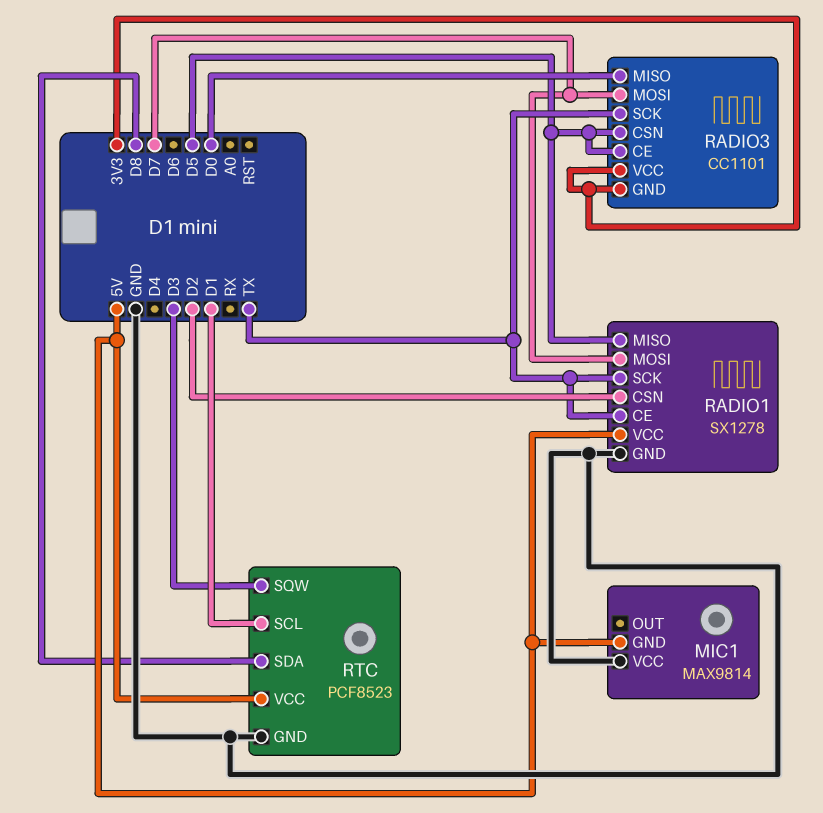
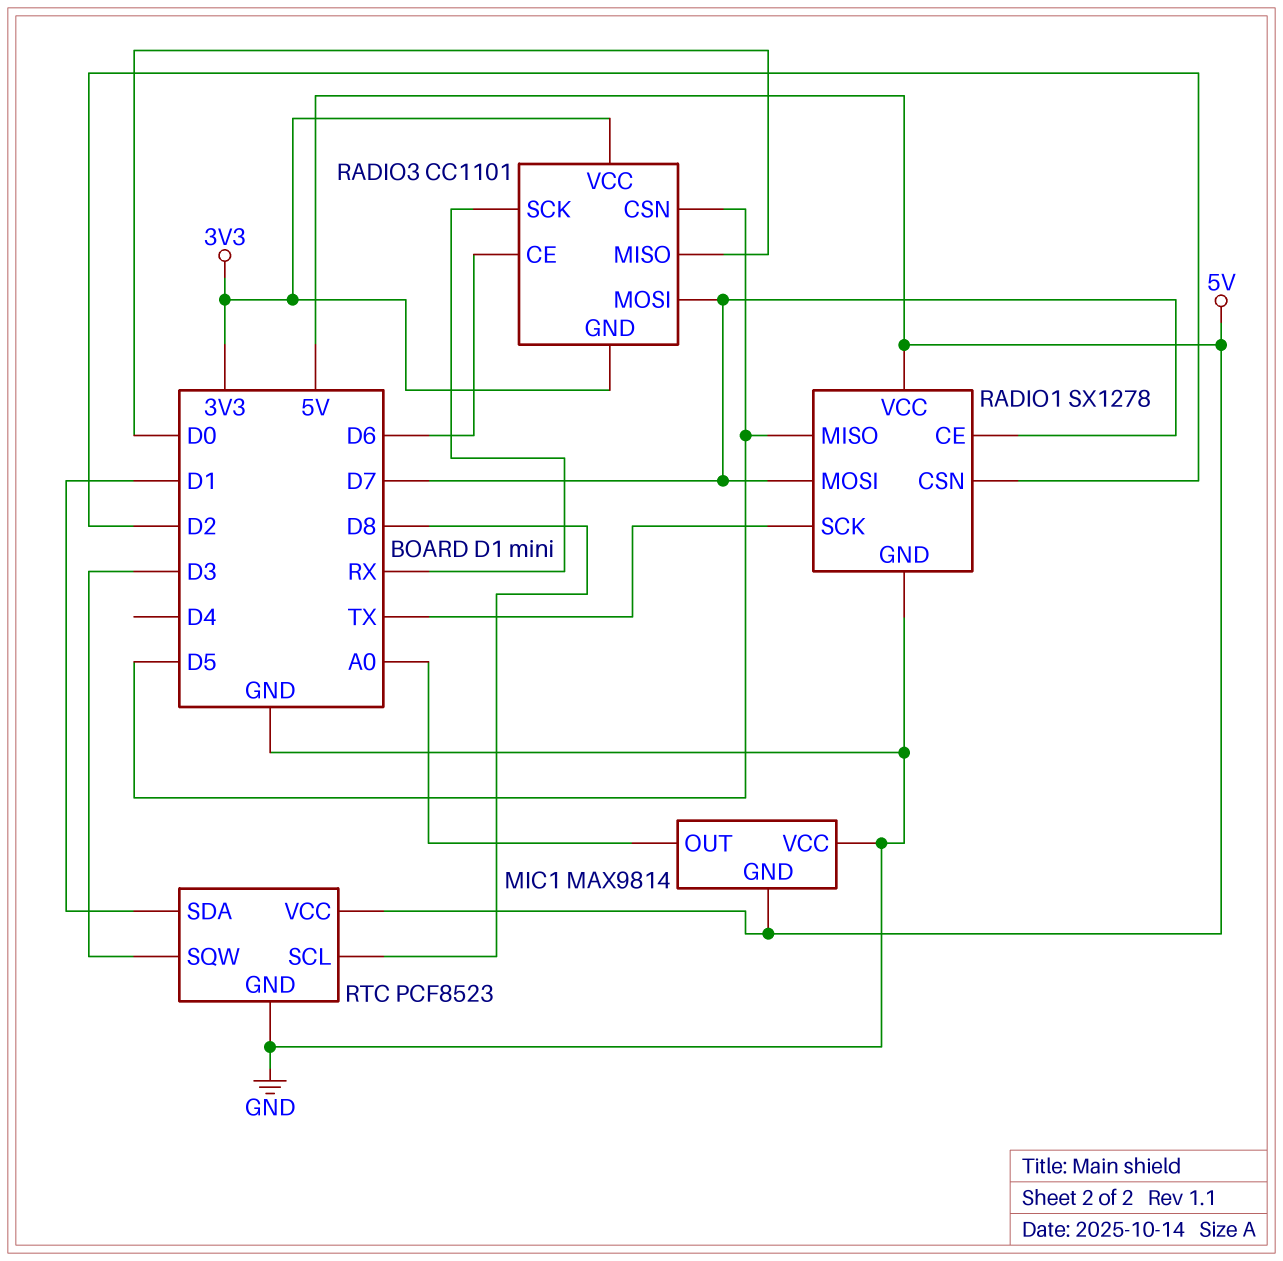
MIC1 pin OUT: none -> A0
RADIO1 pin CE: TX -> D7
RADIO3 pin CE: D5 -> D6
RADIO3 pin SCK: TX -> RX
RTC pin SCL: D1 -> D8
RTC pin SDA: D8 -> D1

